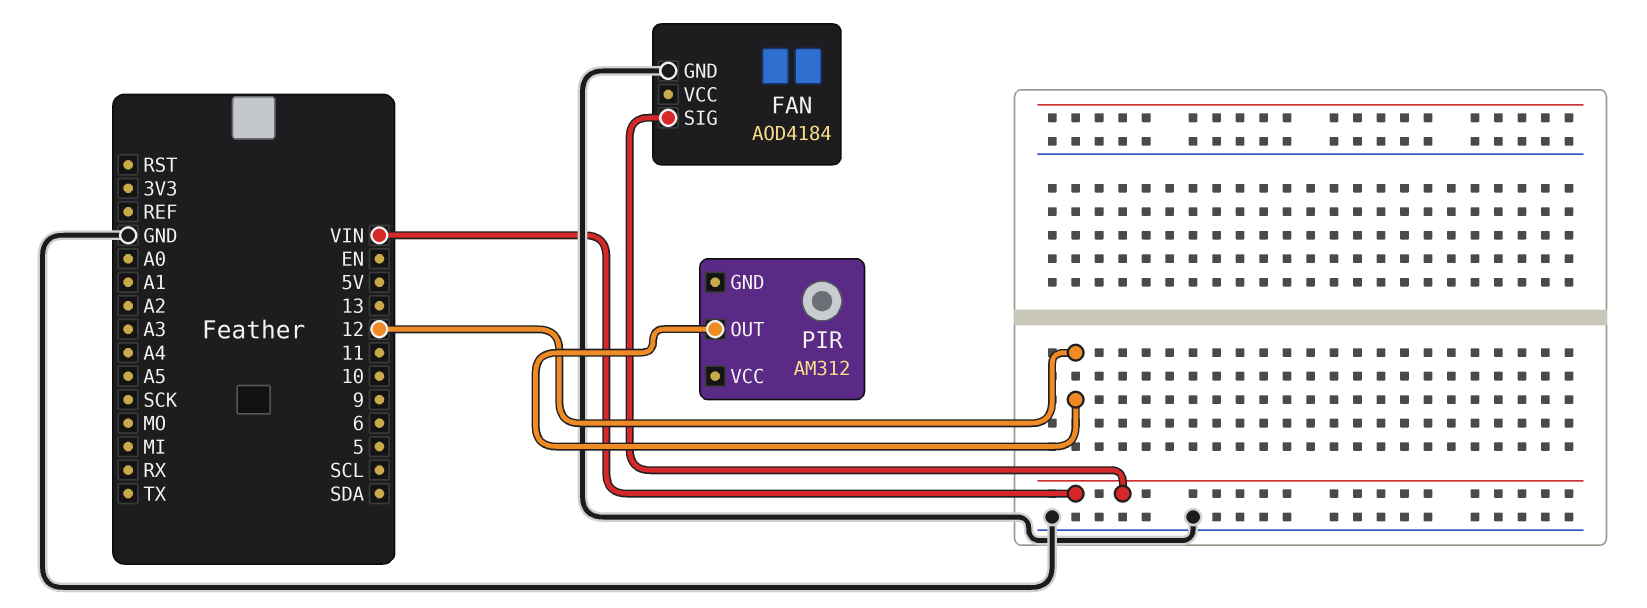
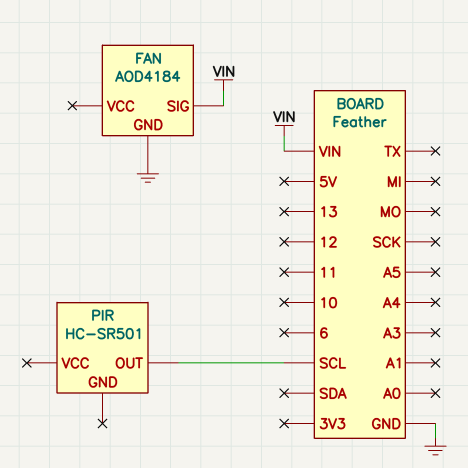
PIR: AM312 -> HC-SR501
PIR pin OUT: 12 -> SCL

